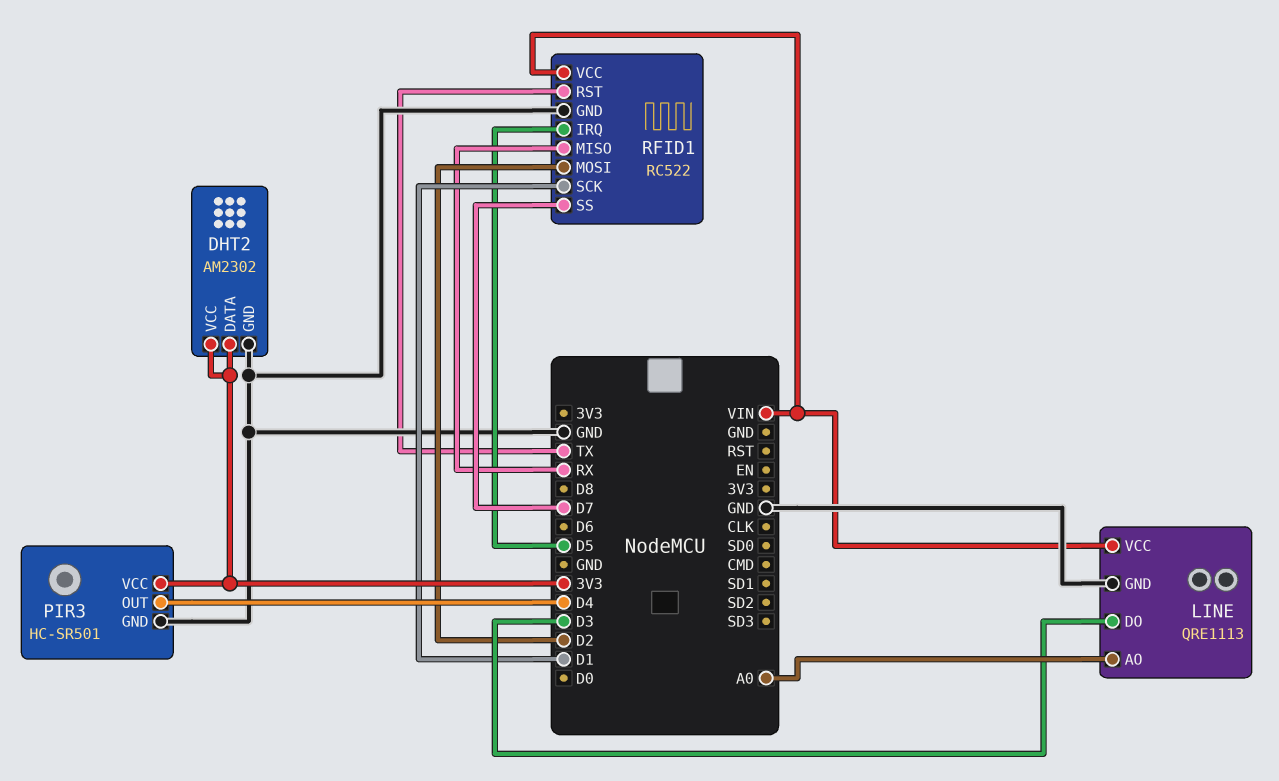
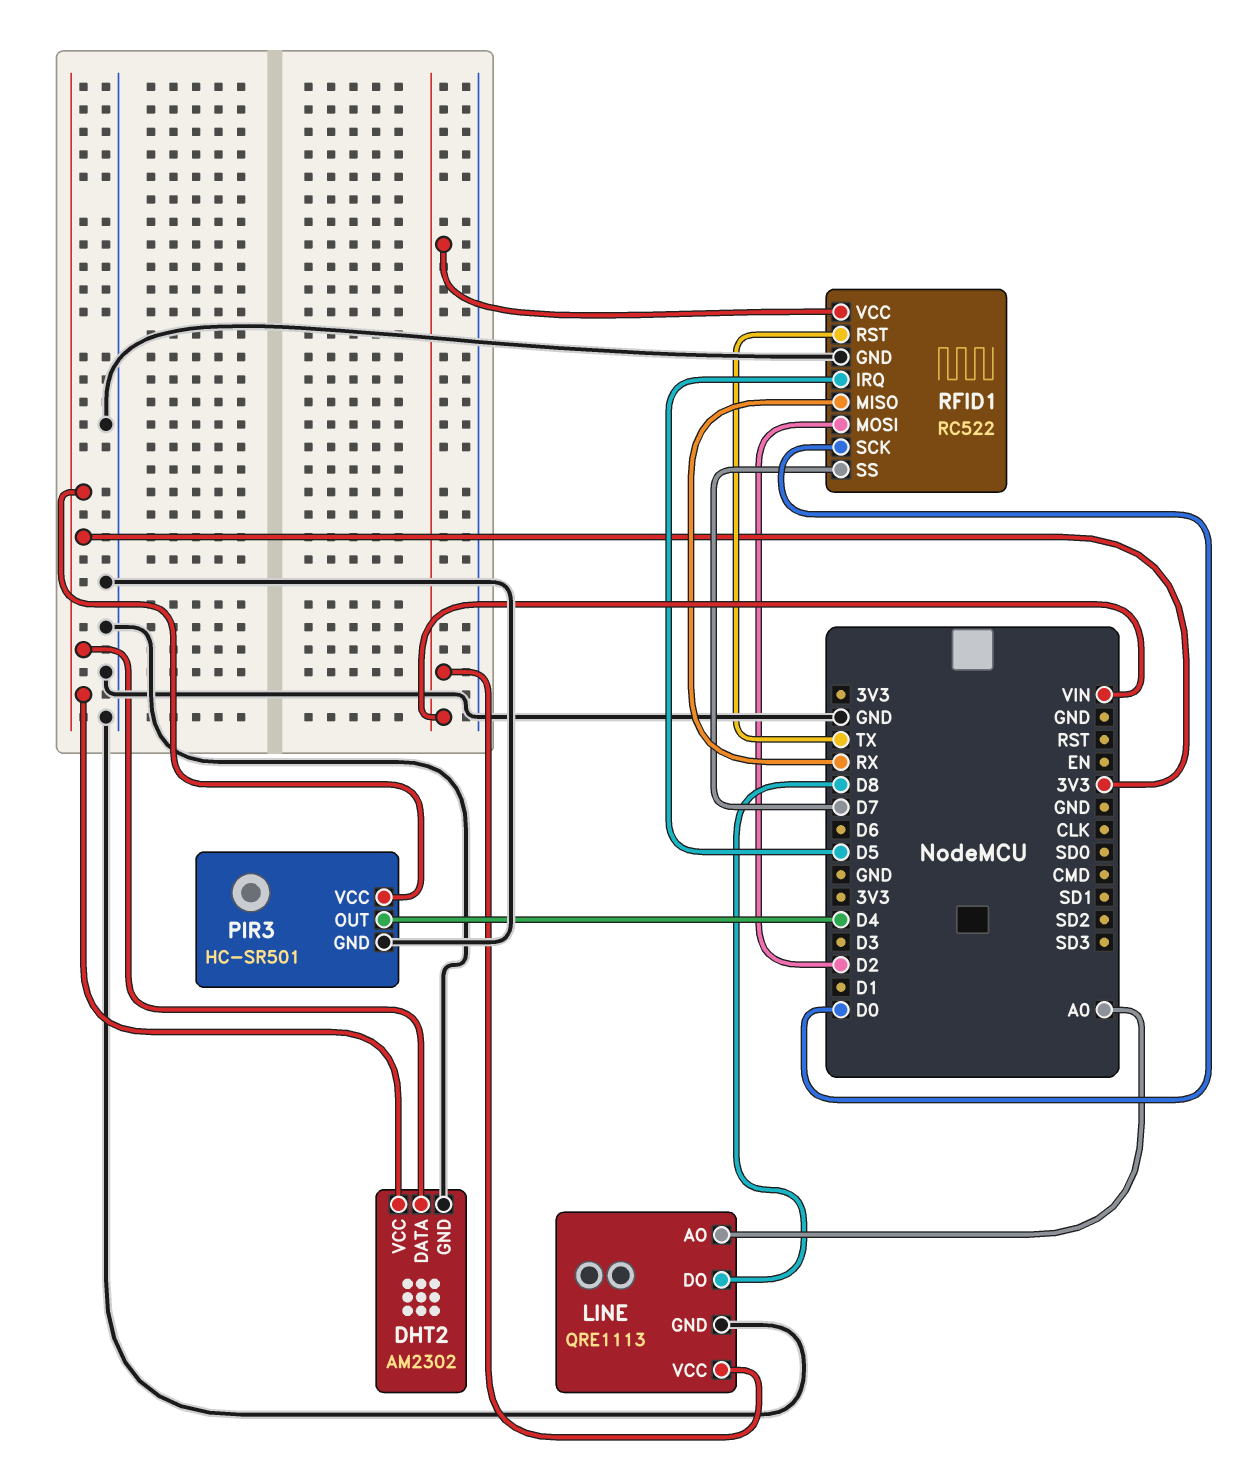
LINE pin DO: D3 -> D8
RFID1 pin SCK: D1 -> D0

